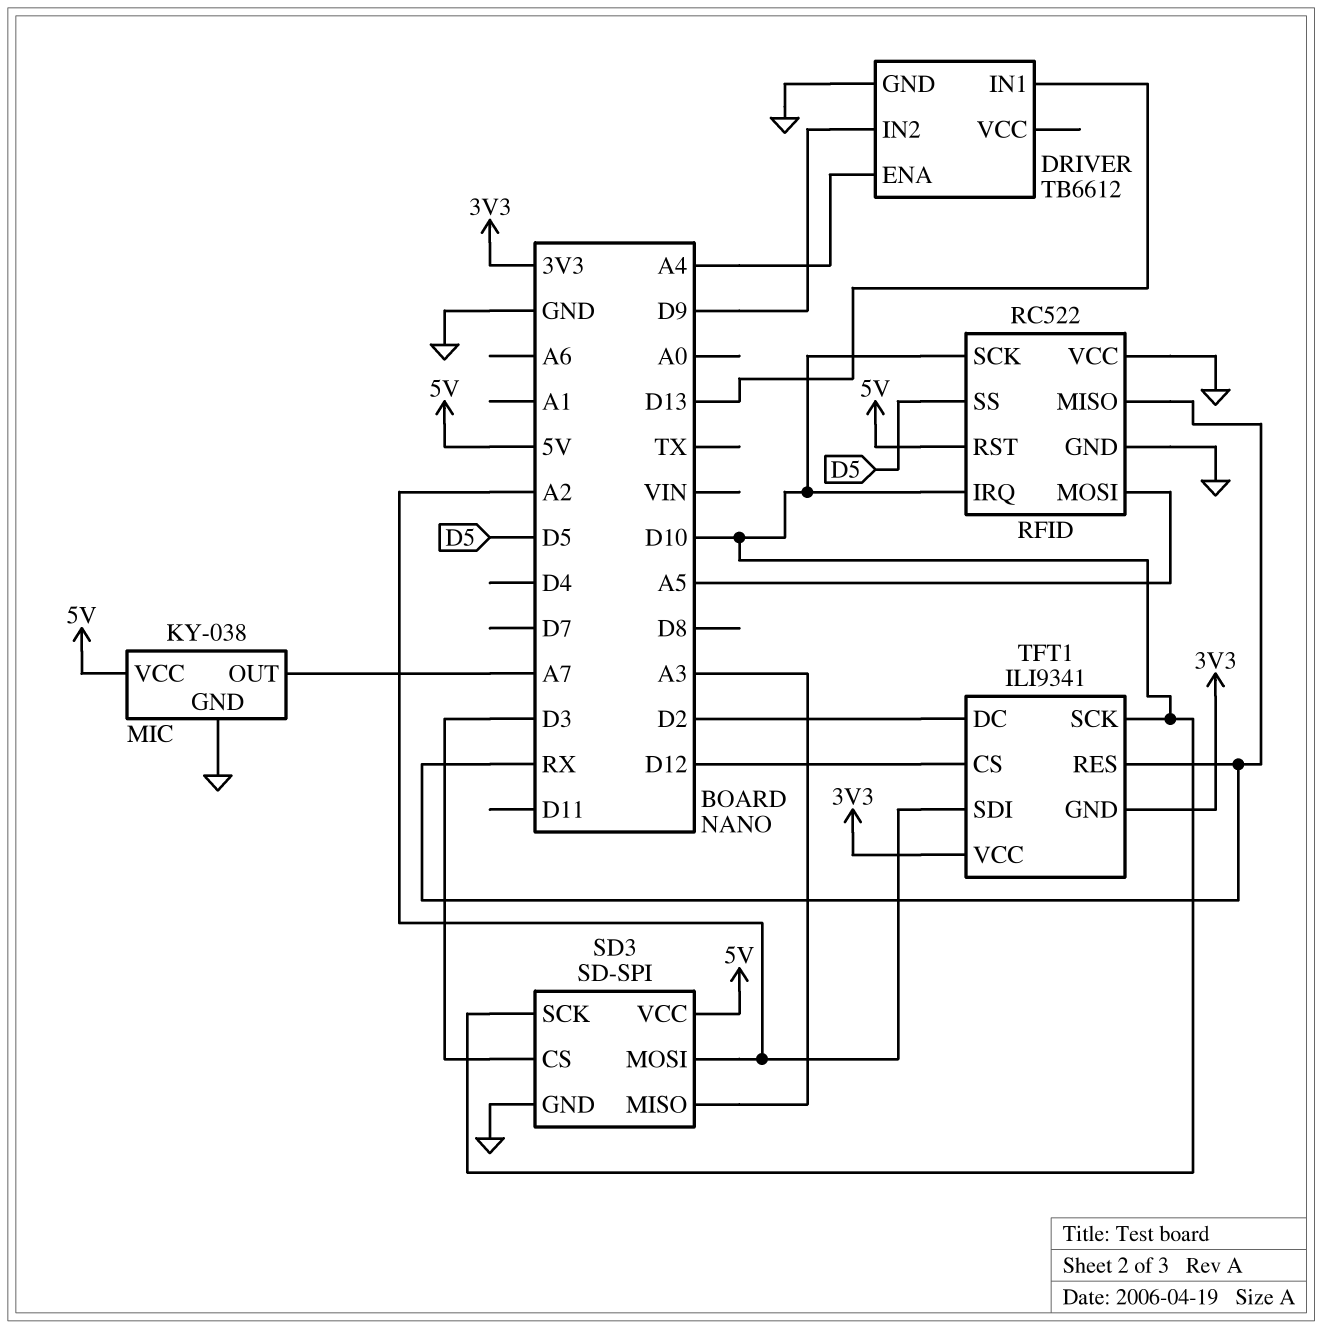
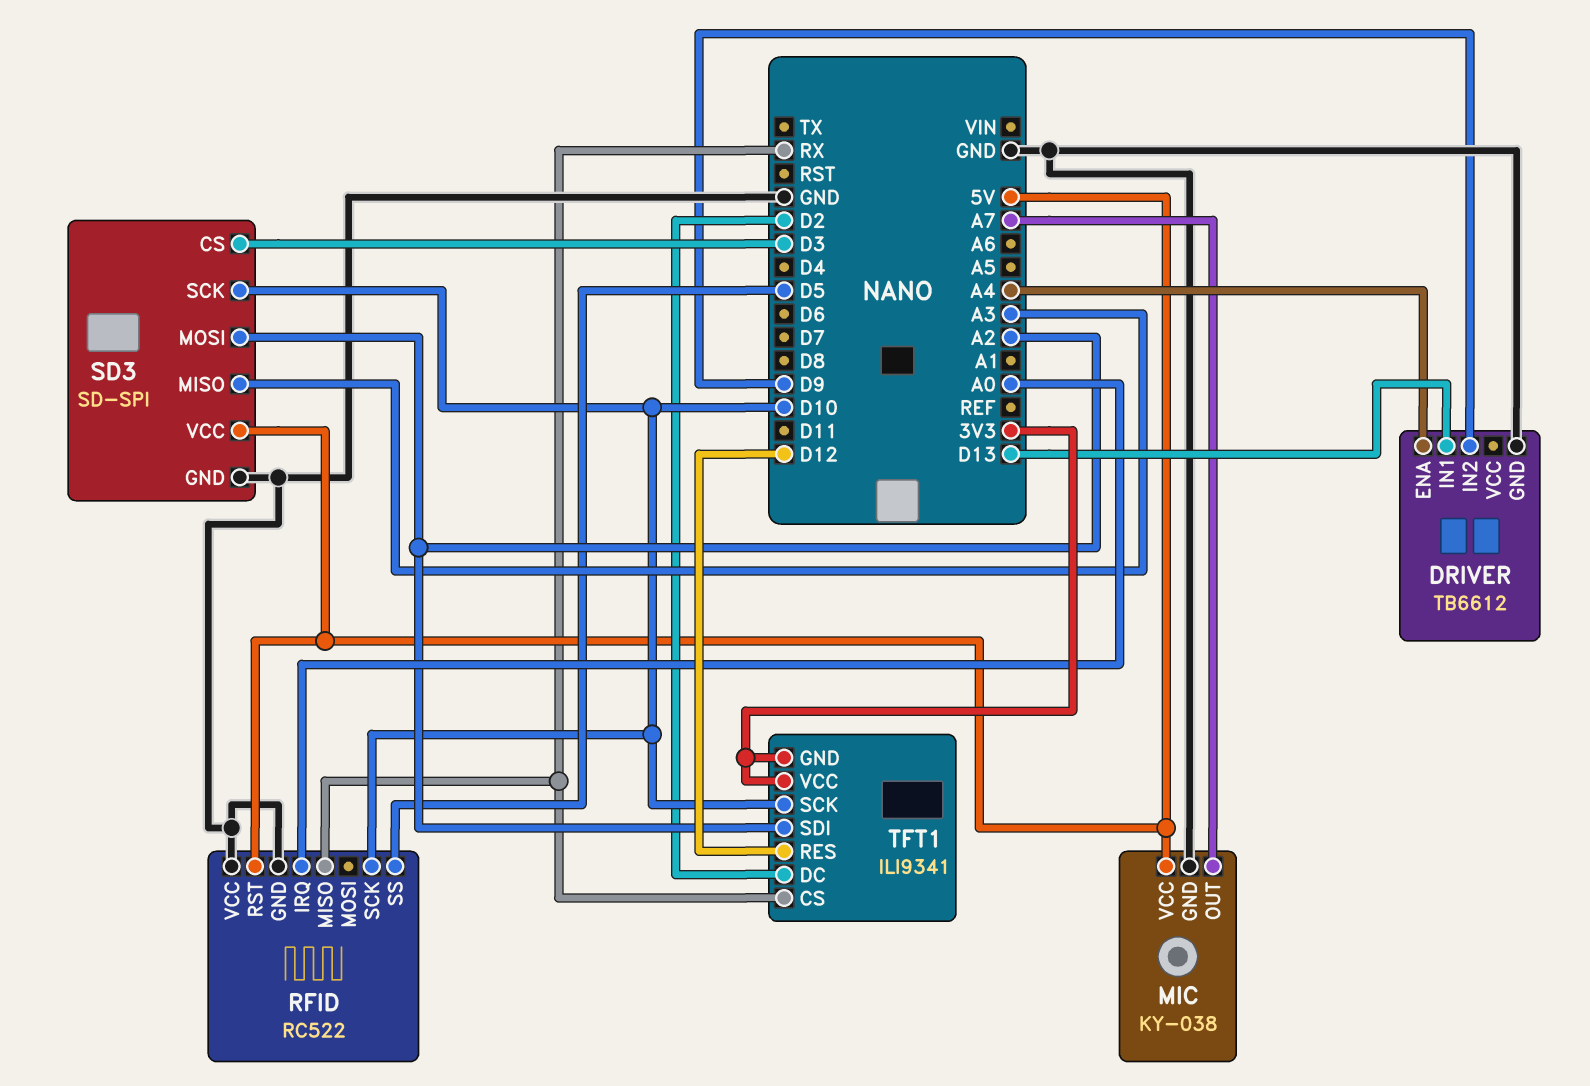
RFID pin IRQ: D10 -> A0
RFID pin MOSI: A5 -> none
TFT1 pin CS: D12 -> RX
TFT1 pin RES: RX -> D12

